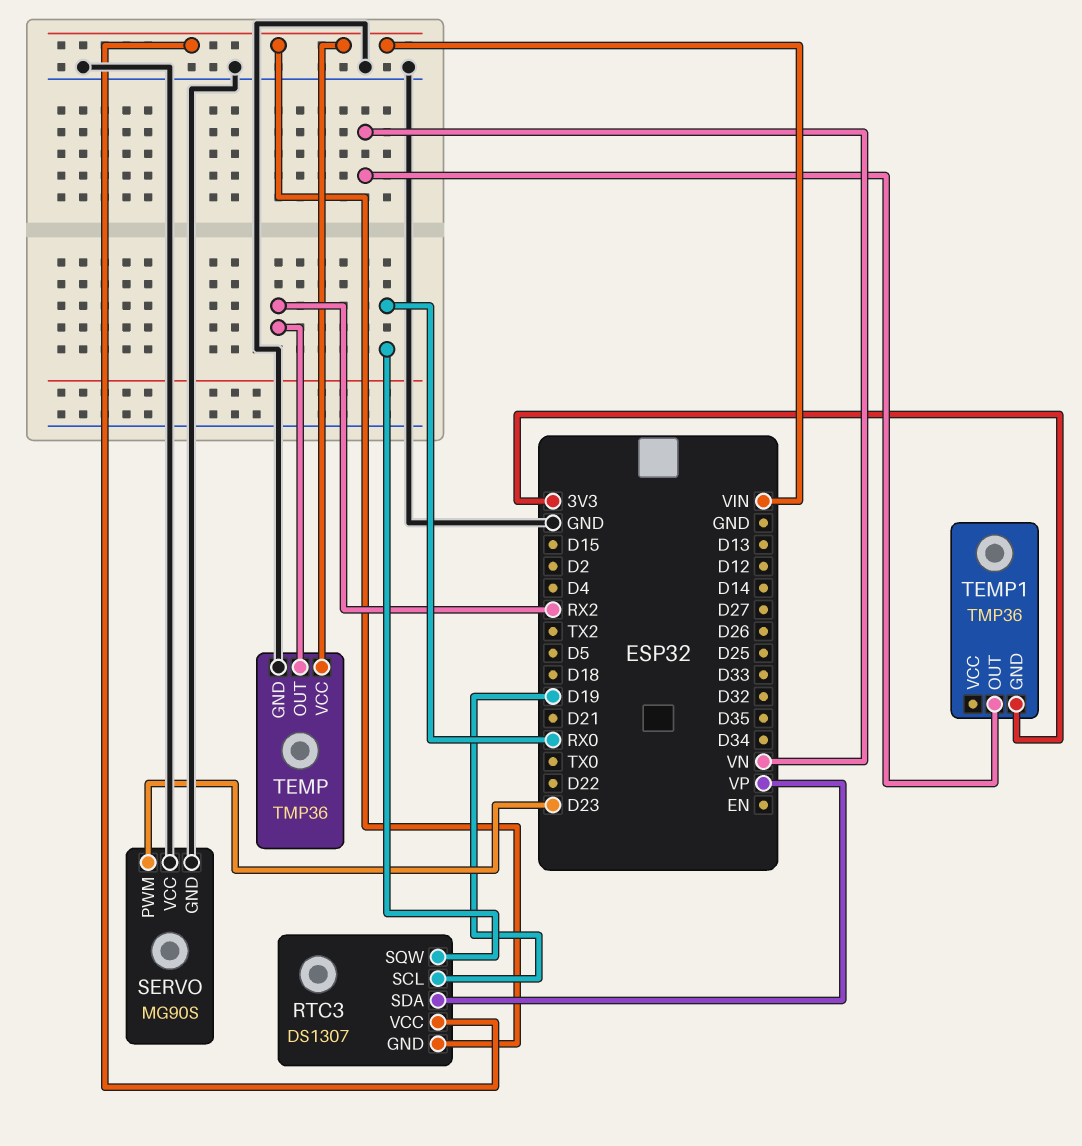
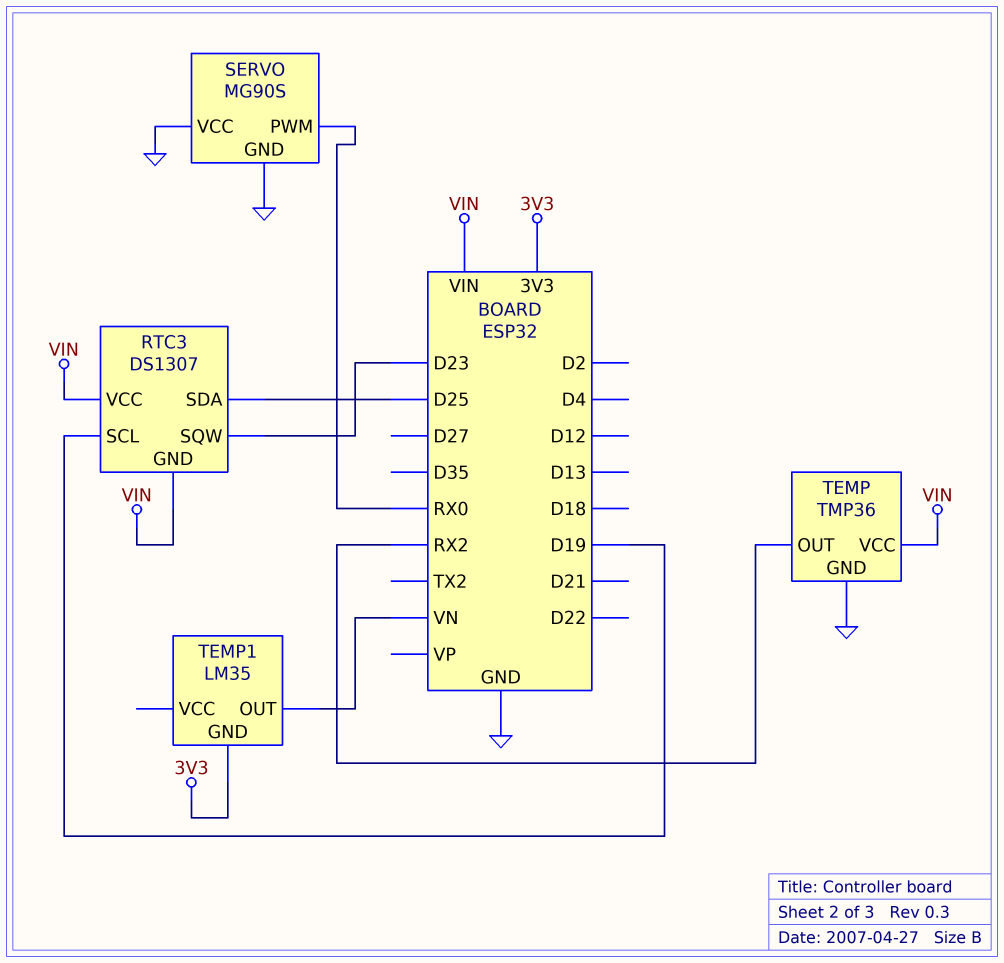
RTC3 pin SDA: VP -> D25
RTC3 pin SQW: RX0 -> D23
SERVO pin PWM: D23 -> RX0
TEMP1: TMP36 -> LM35

